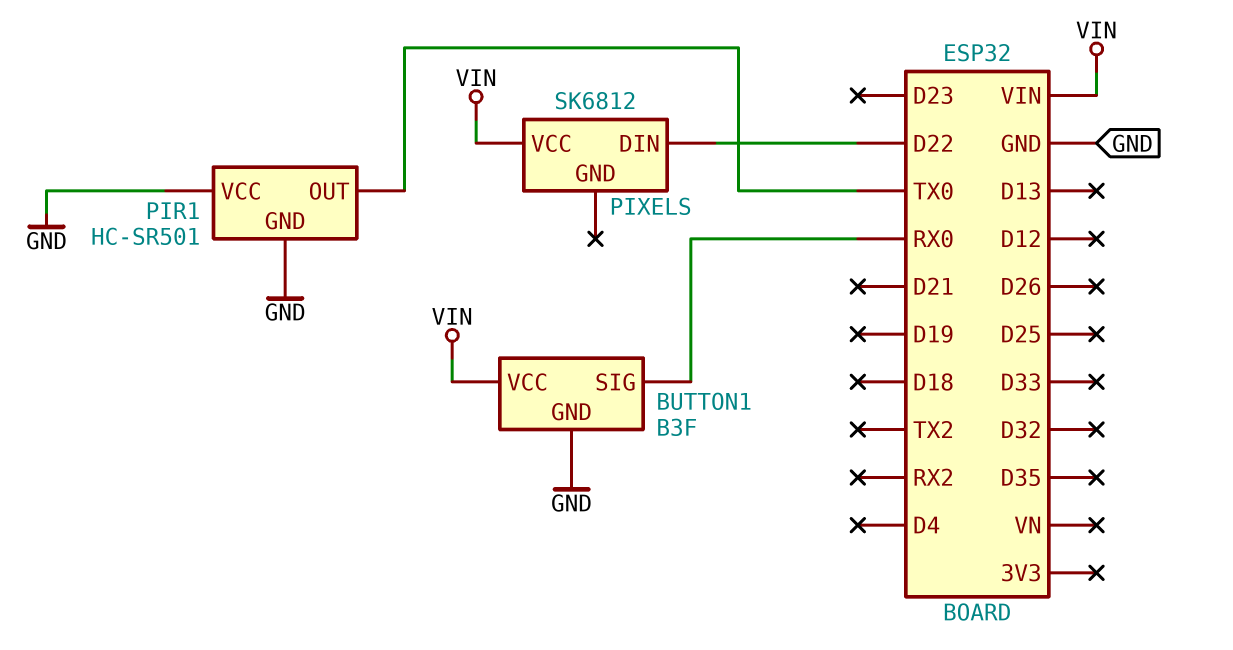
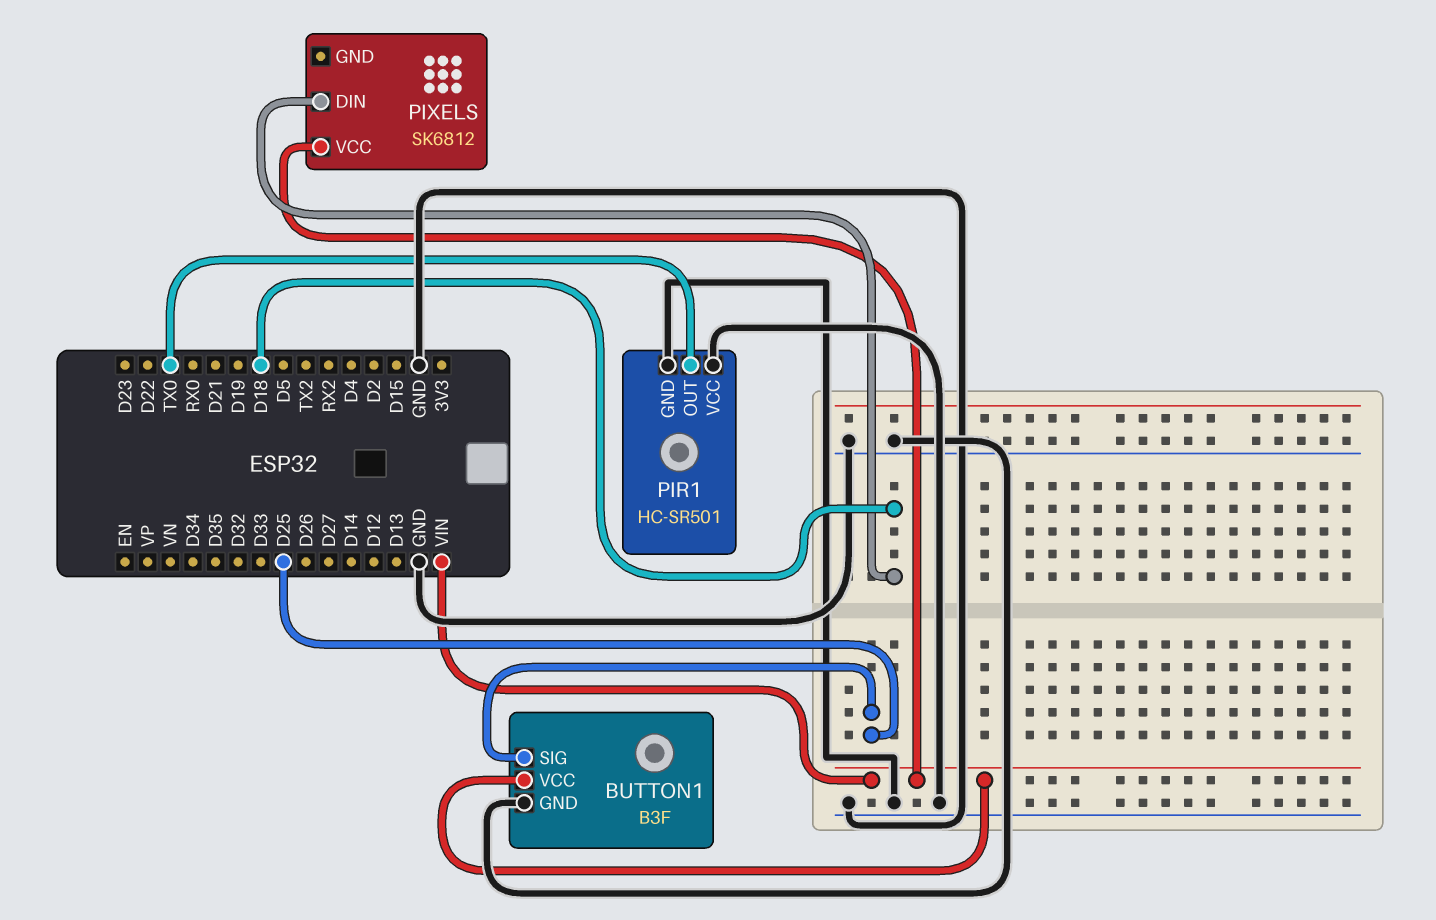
BUTTON1 pin SIG: RX0 -> D25
PIXELS pin DIN: D22 -> D18

